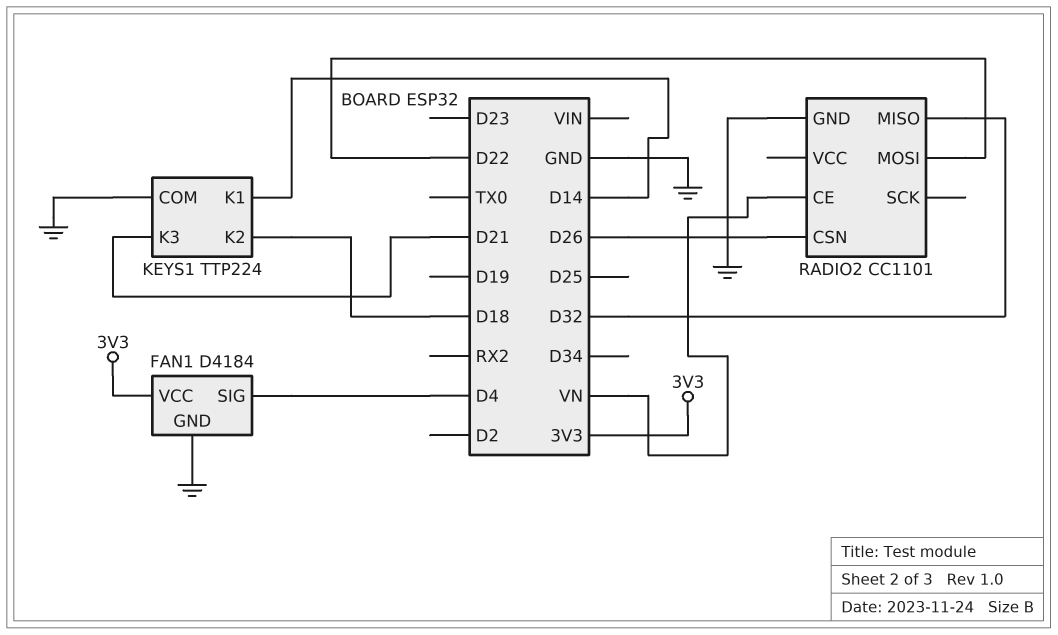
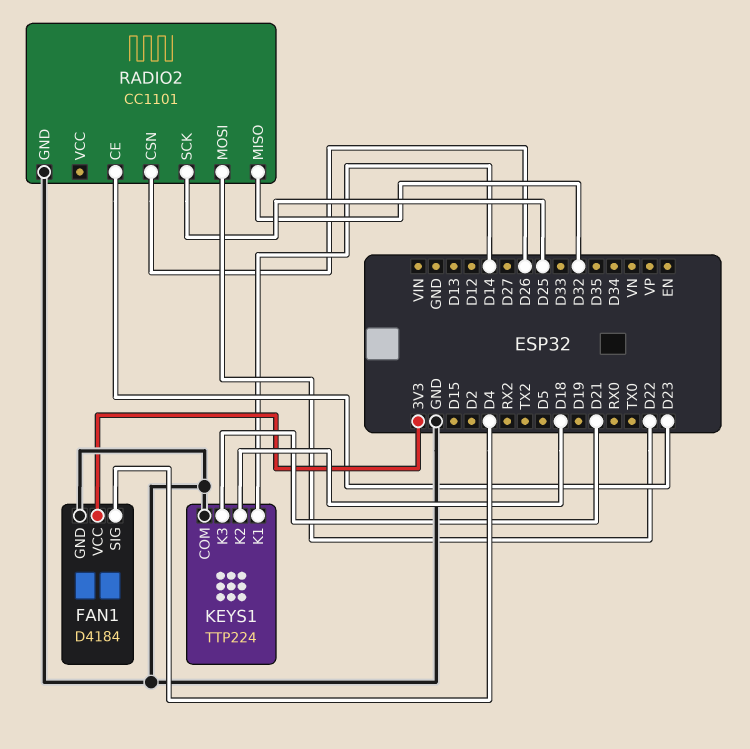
RADIO2 pin CE: VN -> D23
RADIO2 pin SCK: none -> D25

